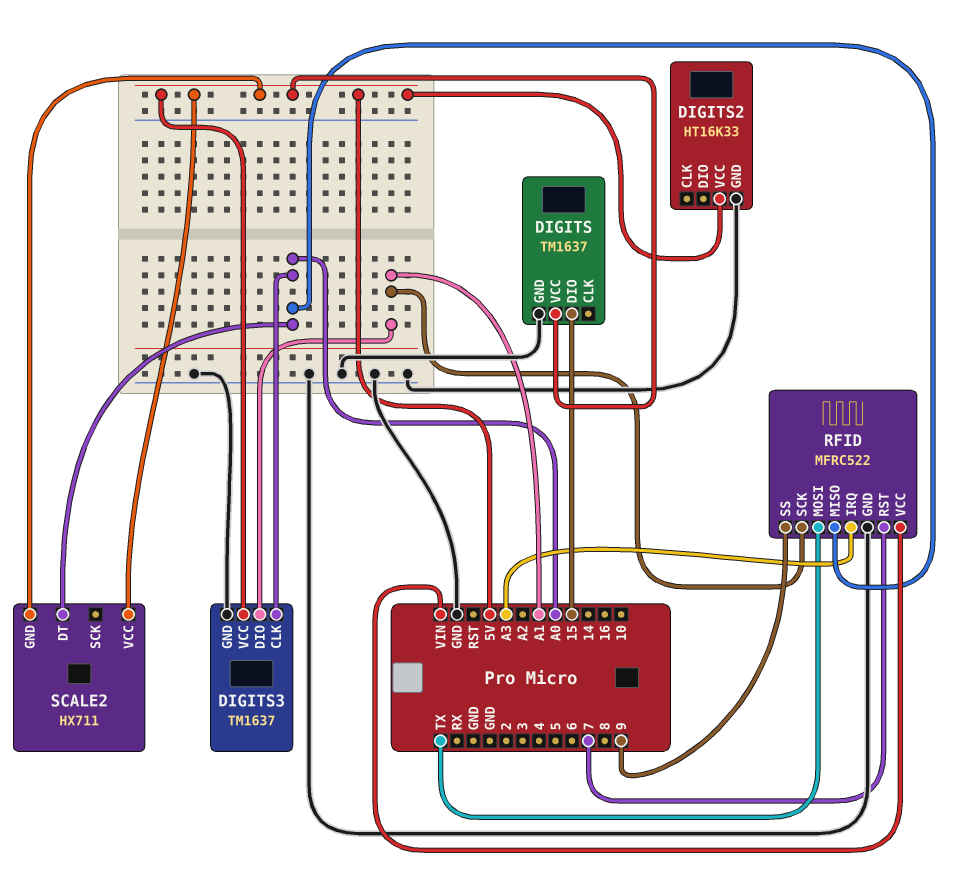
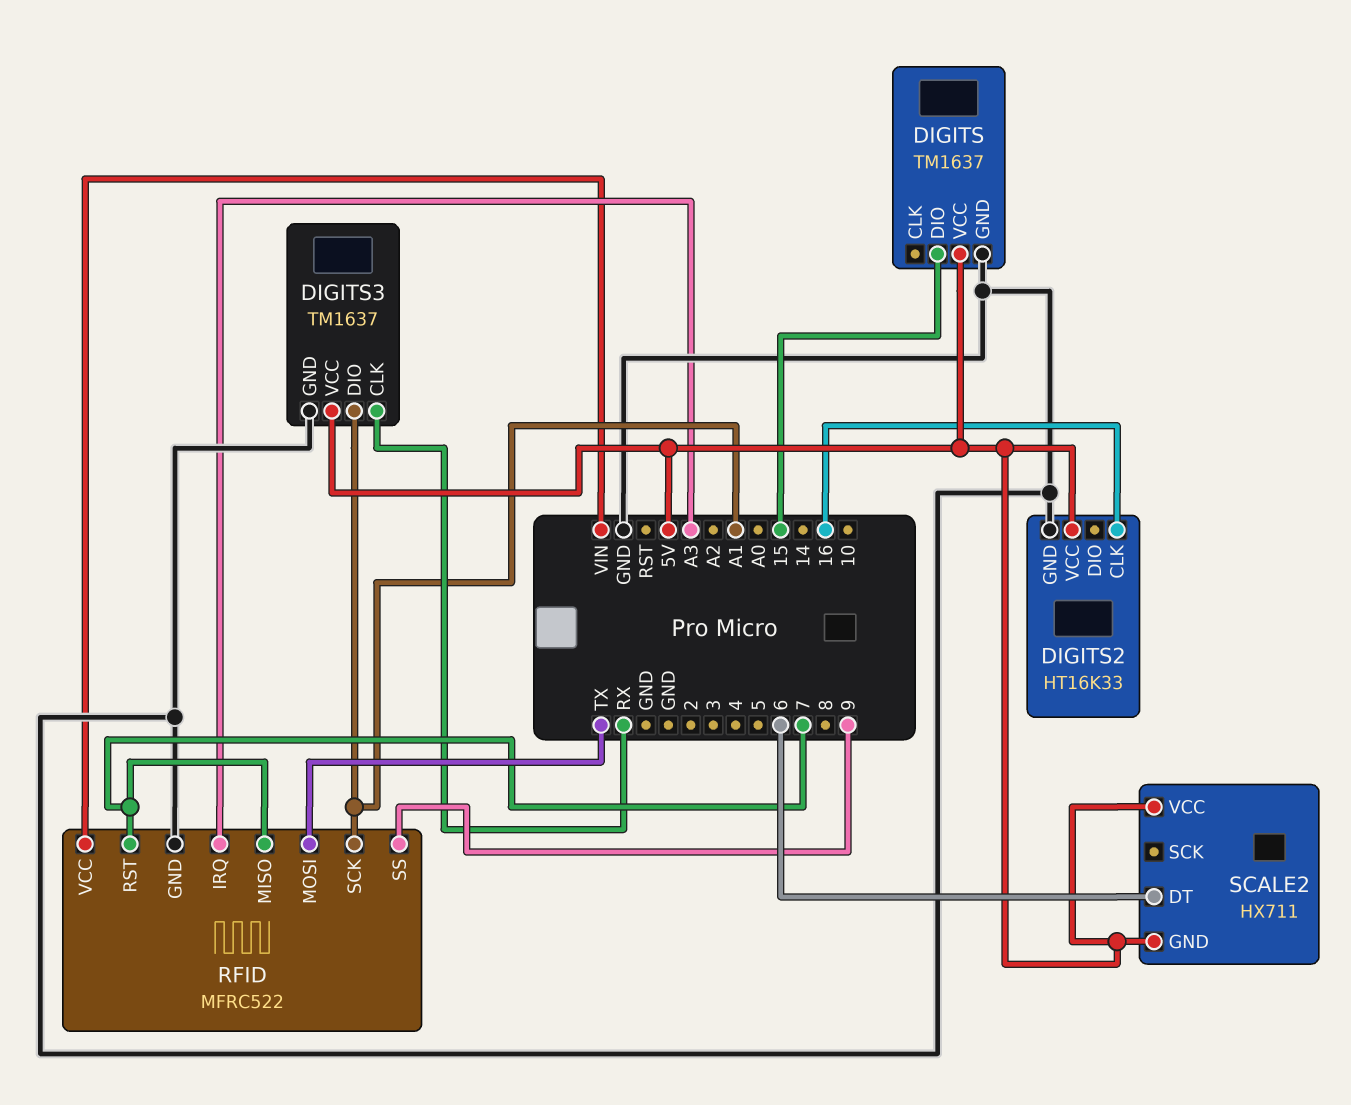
DIGITS2 pin CLK: none -> 16
DIGITS3 pin CLK: A0 -> RX
RFID pin MISO: A0 -> 7
SCALE2 pin DT: A0 -> 6

